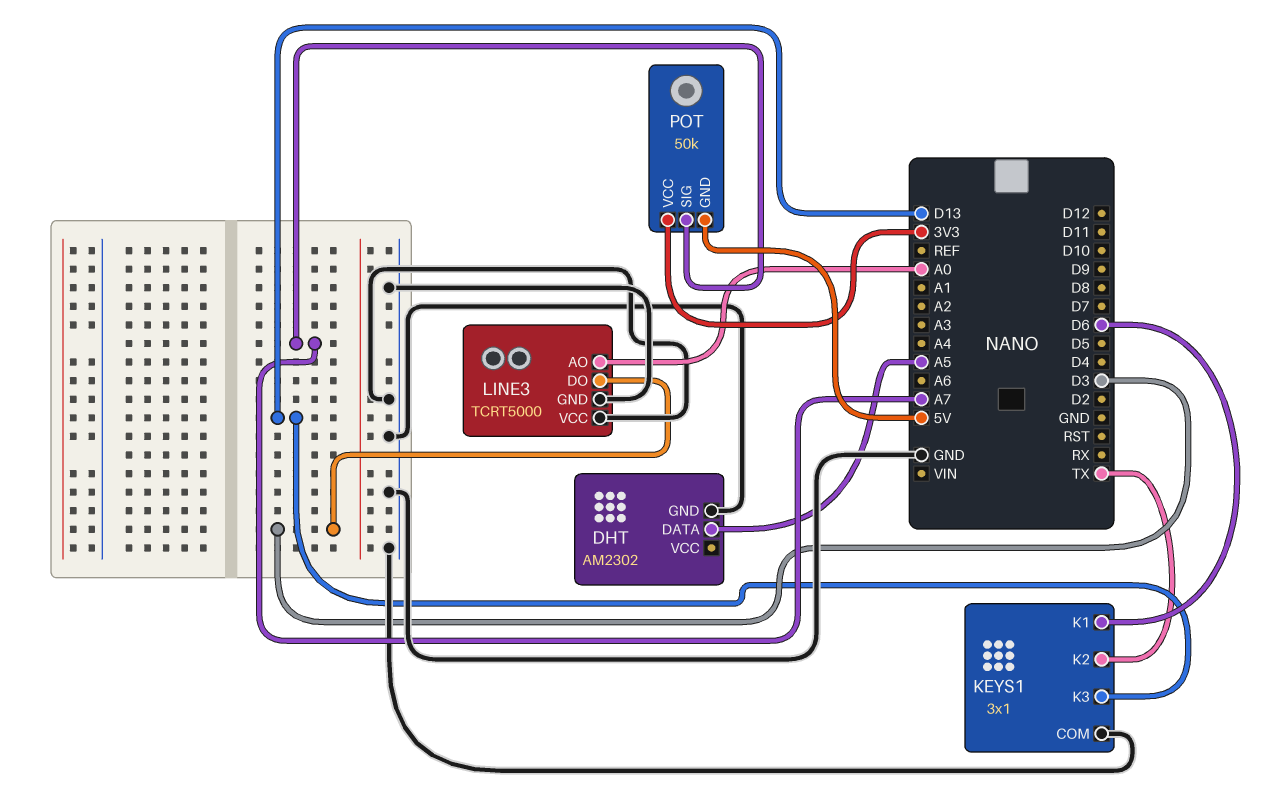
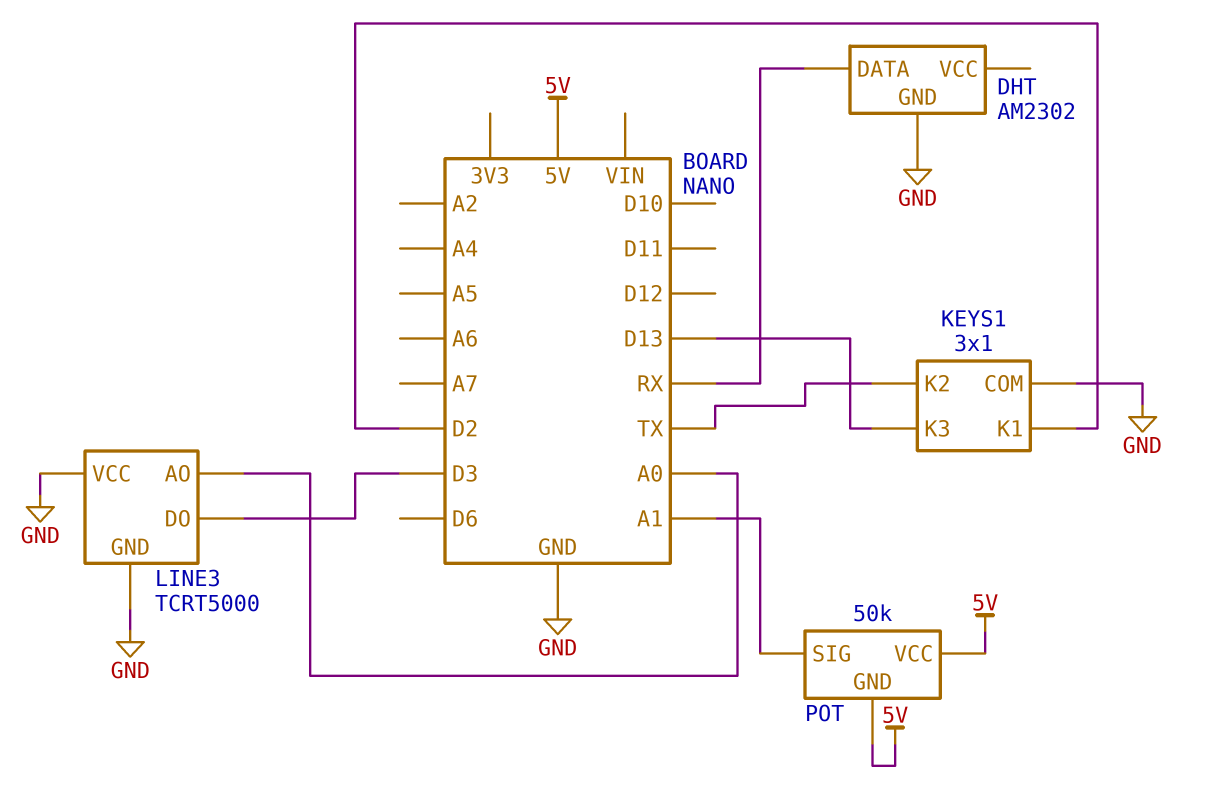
DHT pin DATA: A5 -> RX
KEYS1 pin K1: D6 -> D2
POT pin SIG: A7 -> A1
POT pin VCC: 3V3 -> 5V

